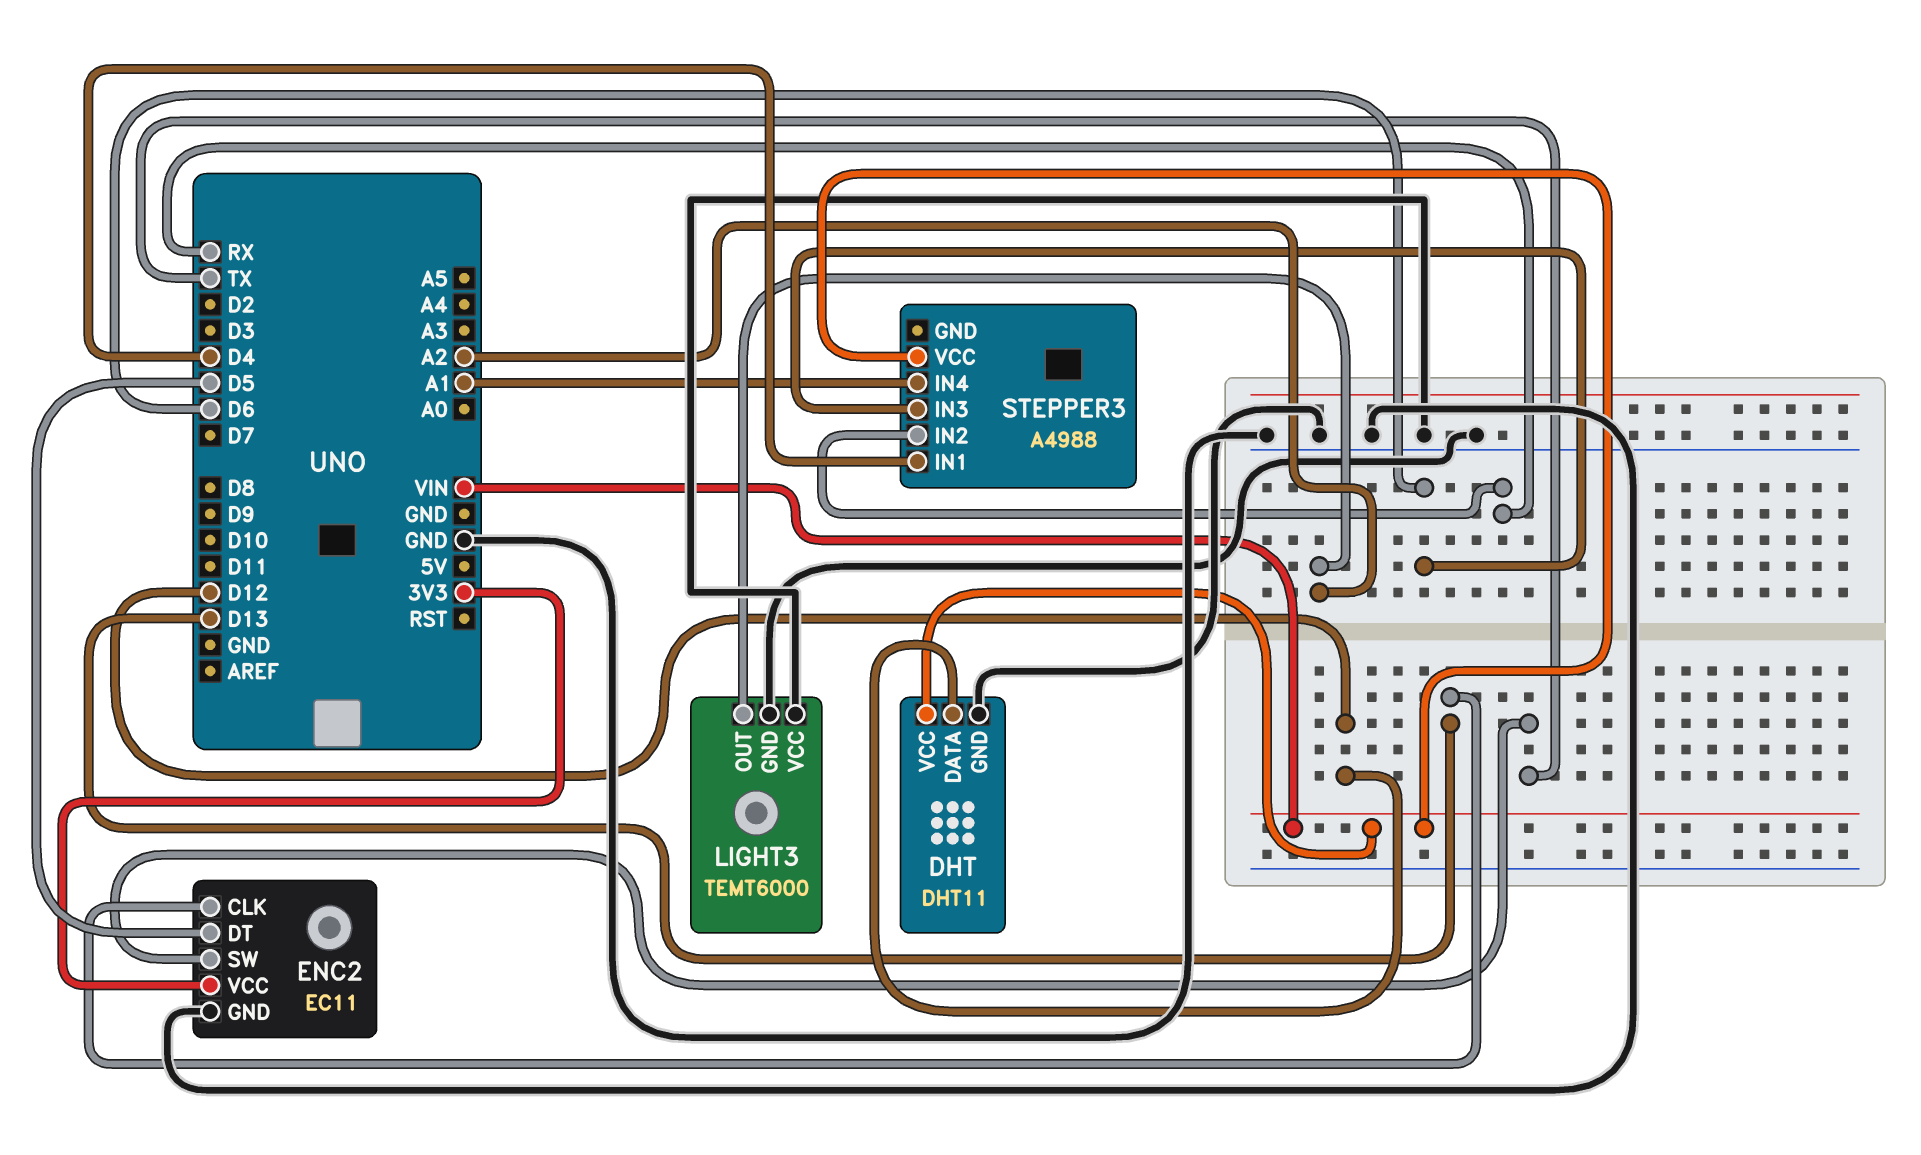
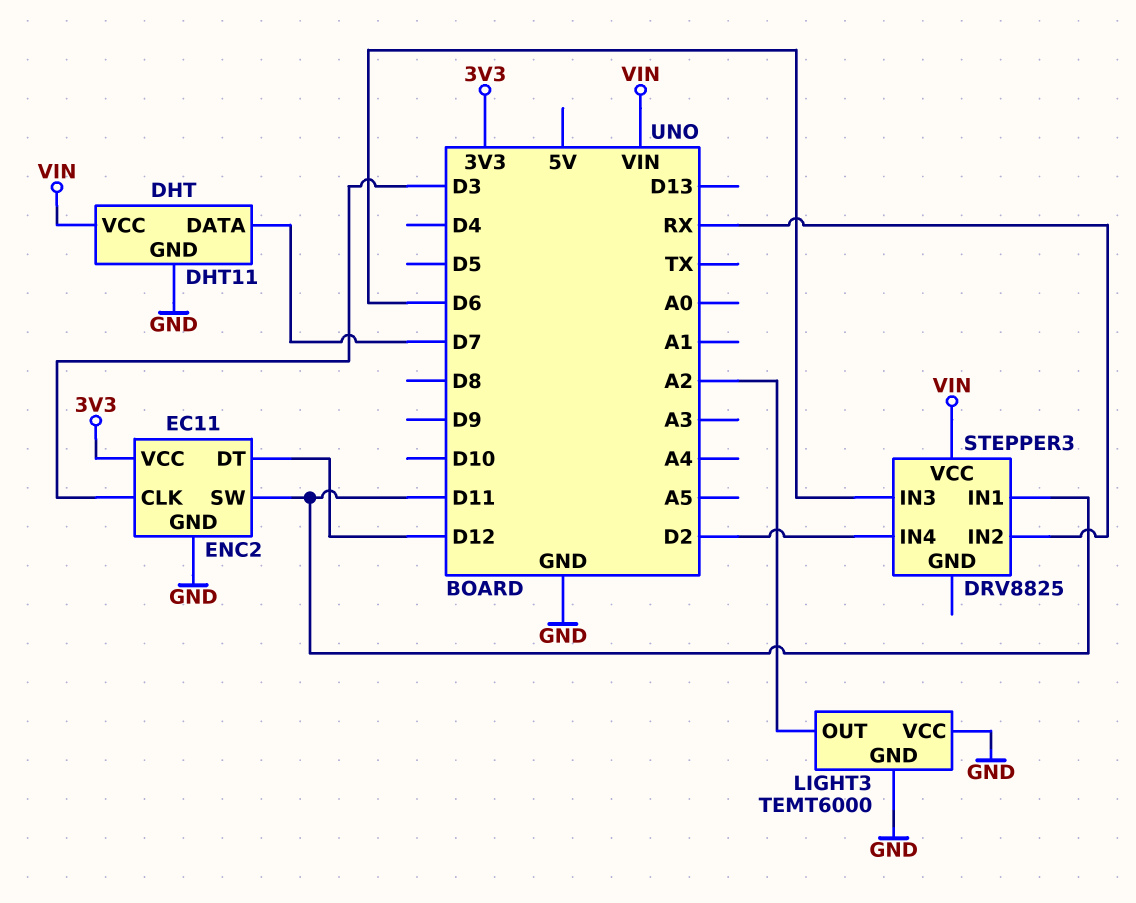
DHT pin DATA: D12 -> D7
ENC2 pin CLK: D13 -> D3
ENC2 pin DT: D5 -> D12
ENC2 pin SW: TX -> D11
STEPPER3: A4988 -> DRV8825
STEPPER3 pin IN1: D4 -> D11
STEPPER3 pin IN4: A1 -> D2

